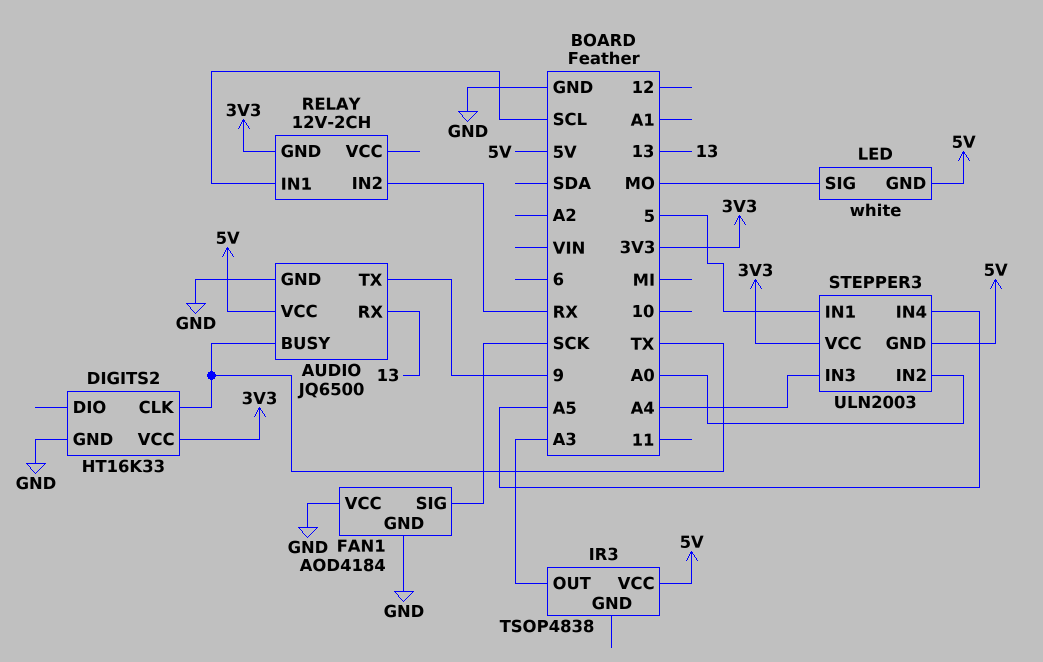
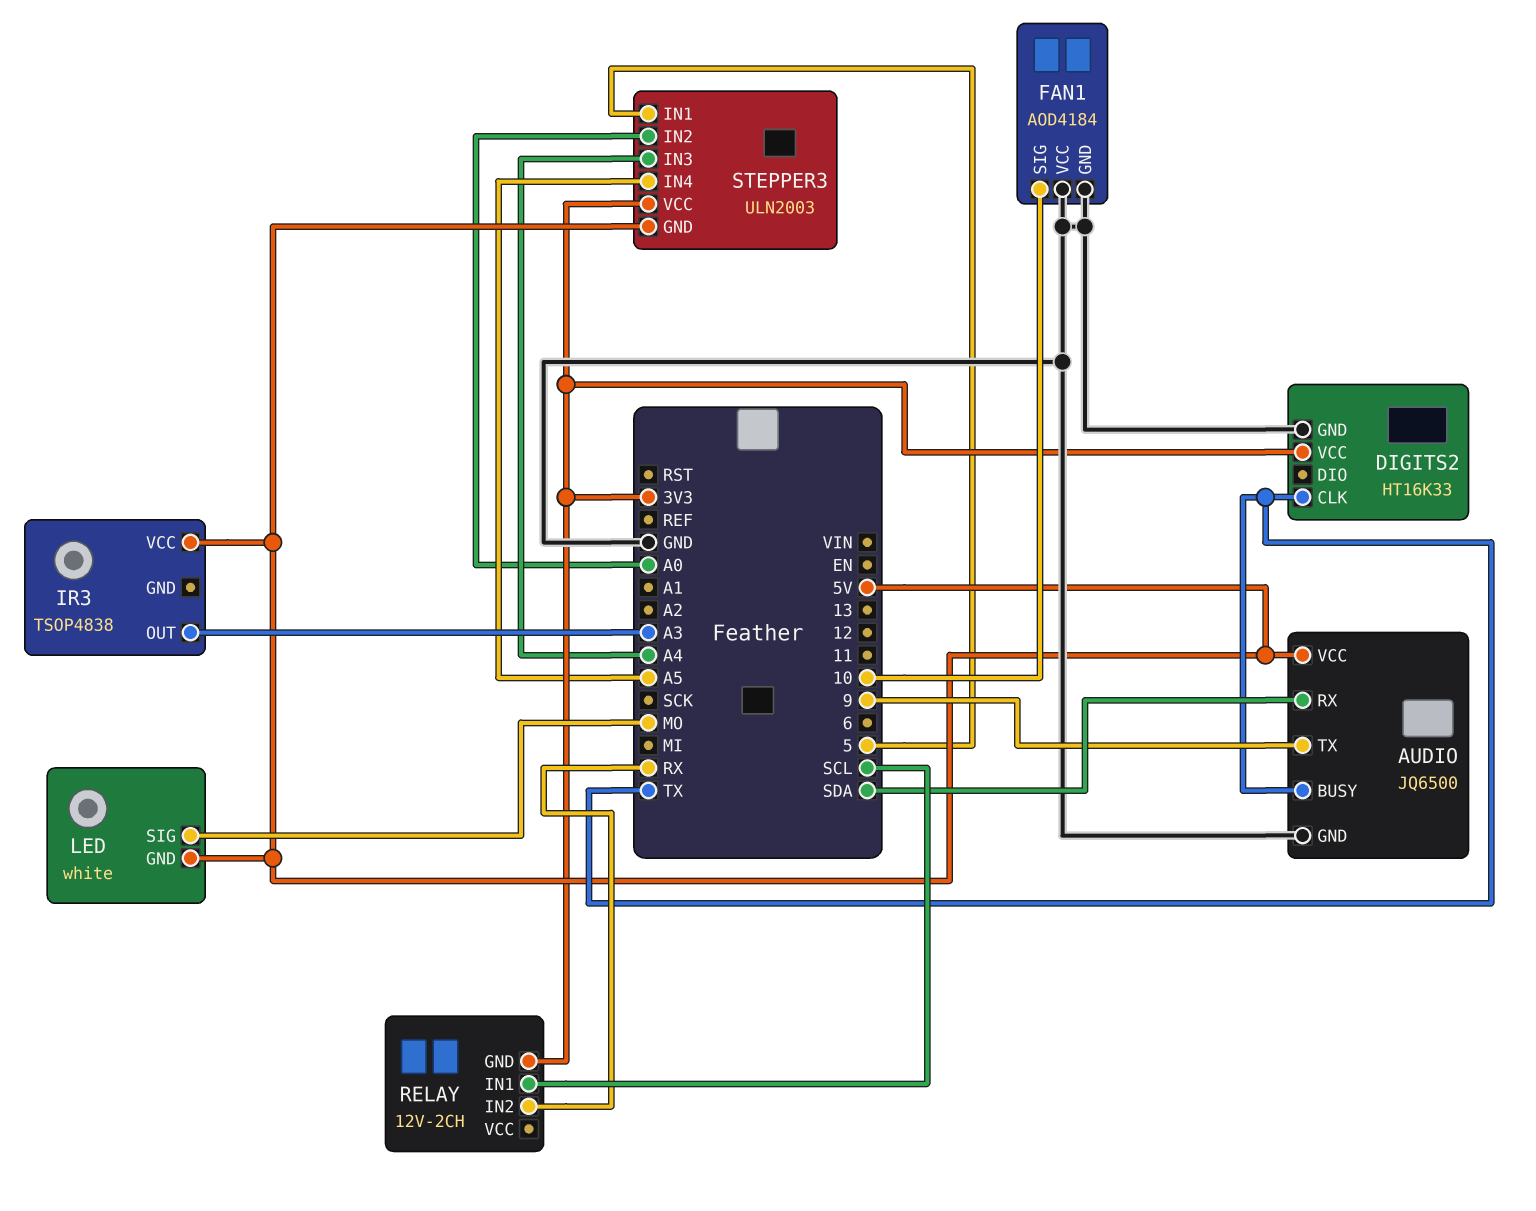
AUDIO pin RX: 13 -> SDA
FAN1 pin SIG: SCK -> 10

